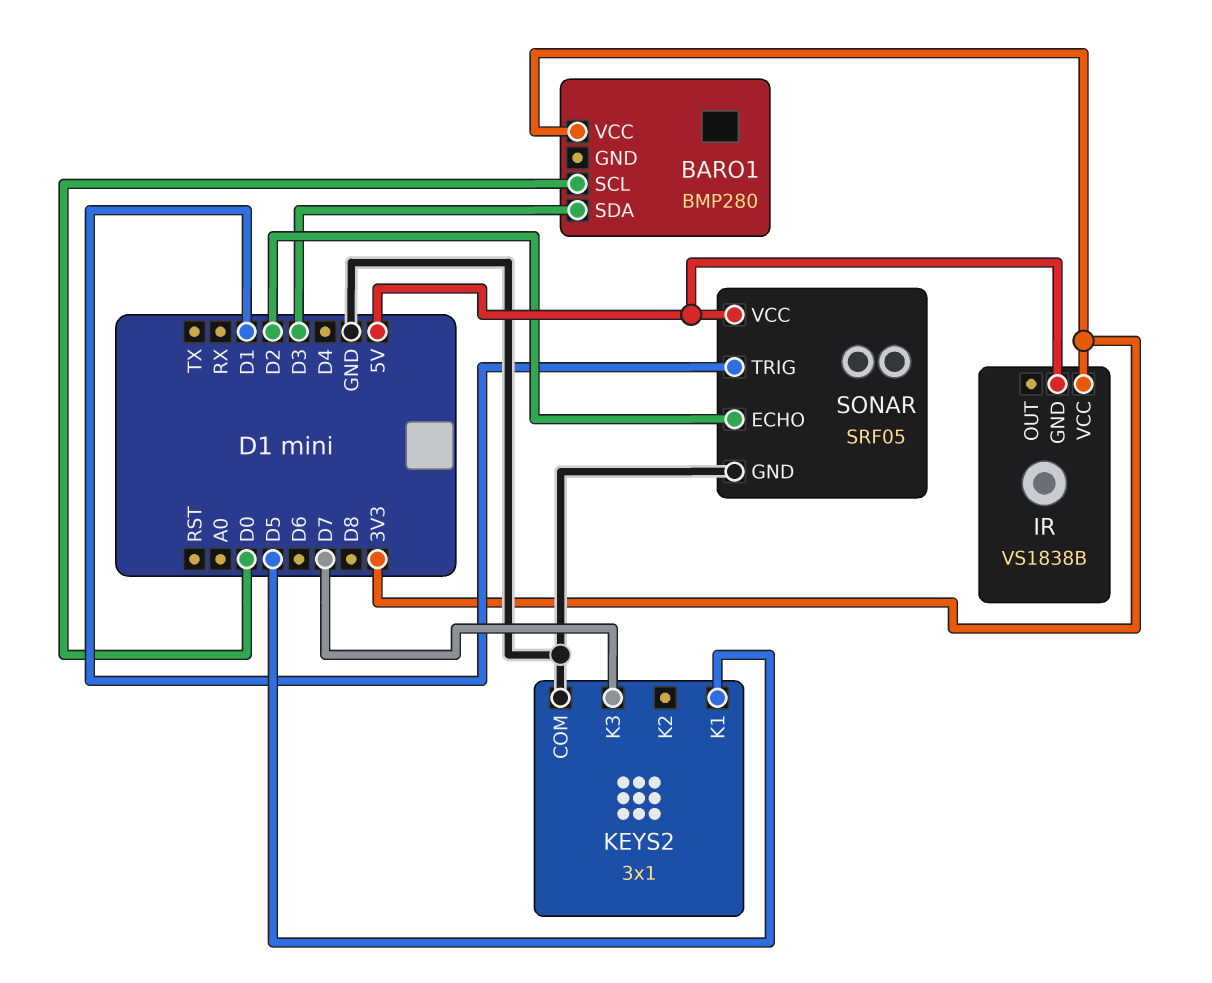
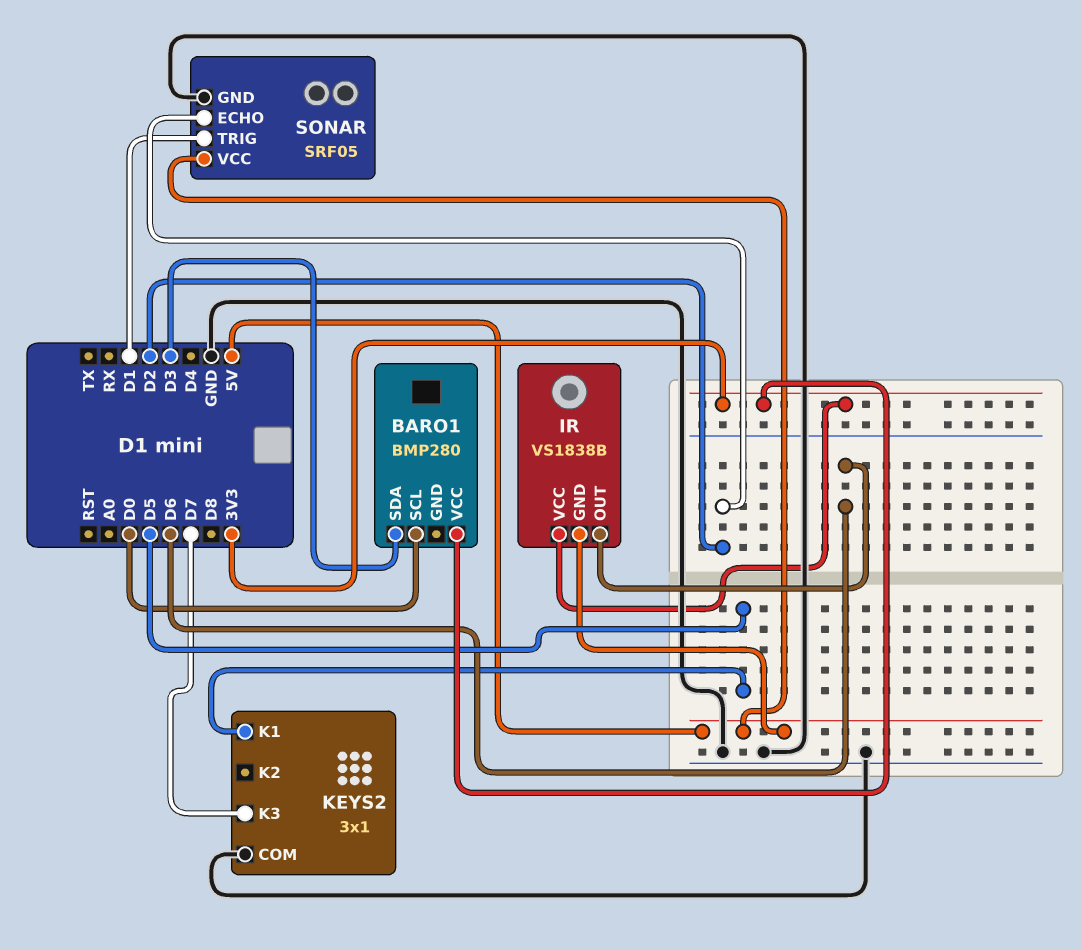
IR pin OUT: none -> D6

